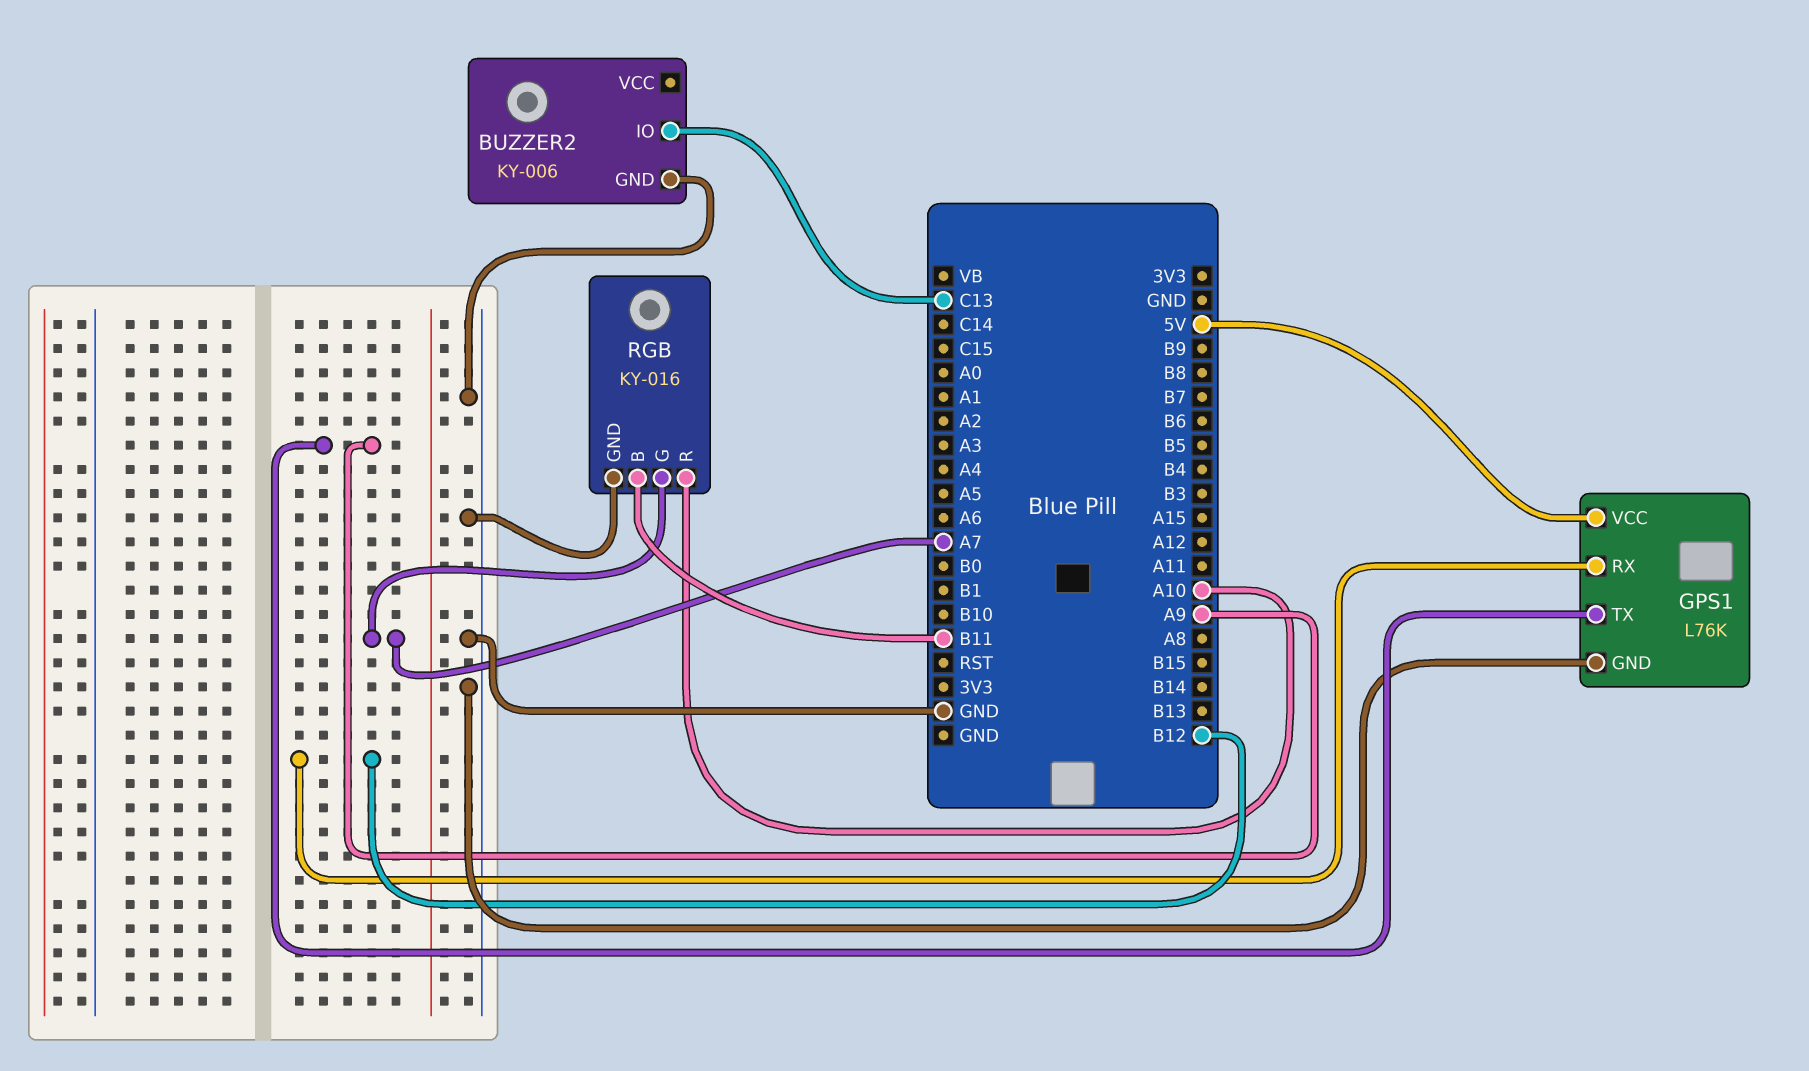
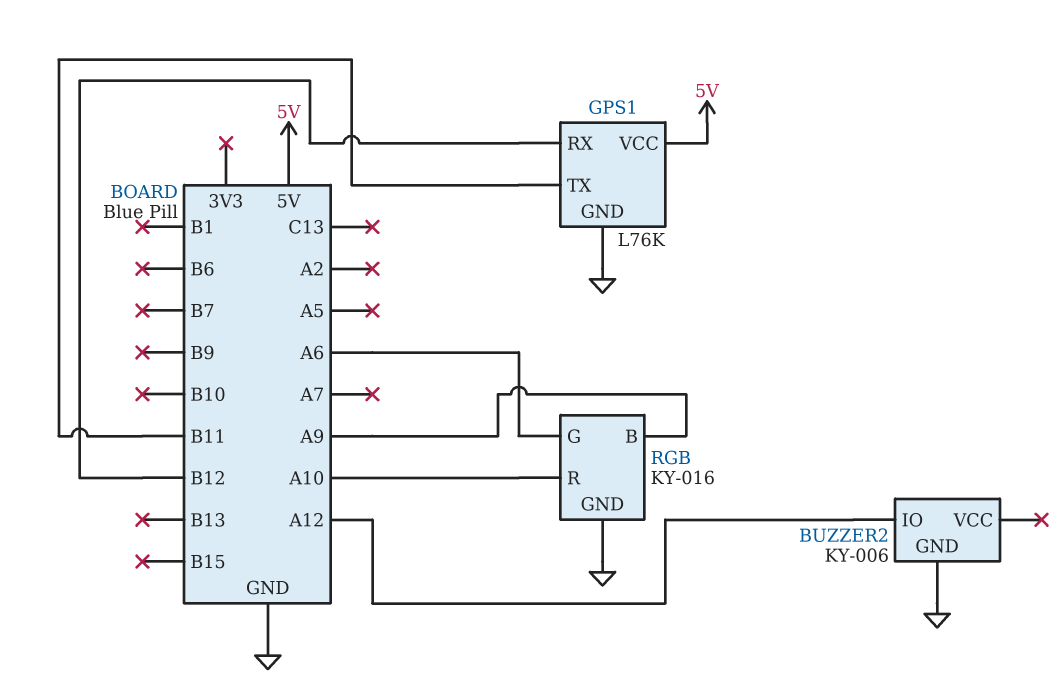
BUZZER2 pin IO: C13 -> A12
GPS1 pin TX: A9 -> B11
RGB pin B: B11 -> A9
RGB pin G: A7 -> A6

